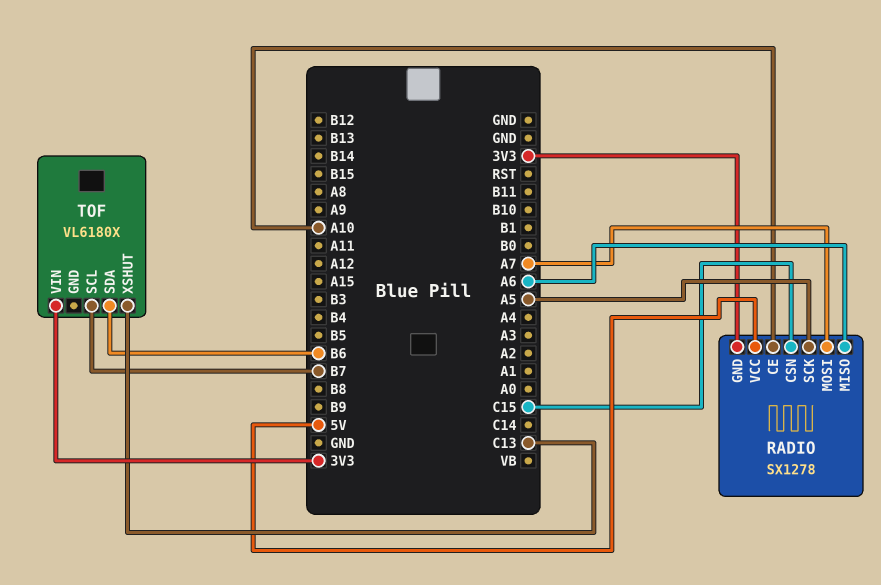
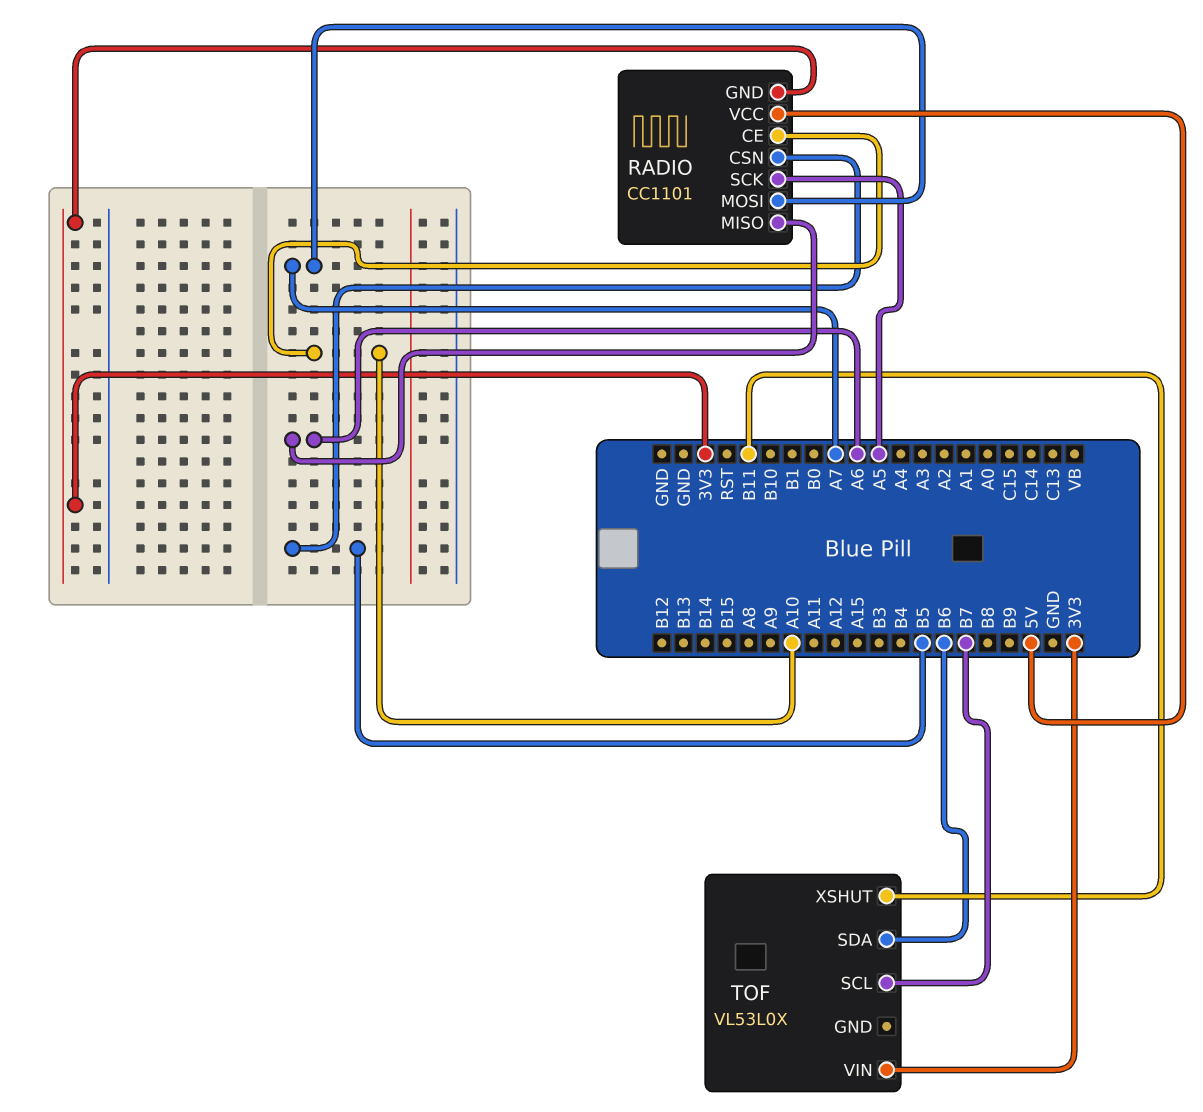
RADIO: SX1278 -> CC1101
RADIO pin CSN: C15 -> B5
TOF: VL6180X -> VL53L0X
TOF pin XSHUT: C13 -> B11

